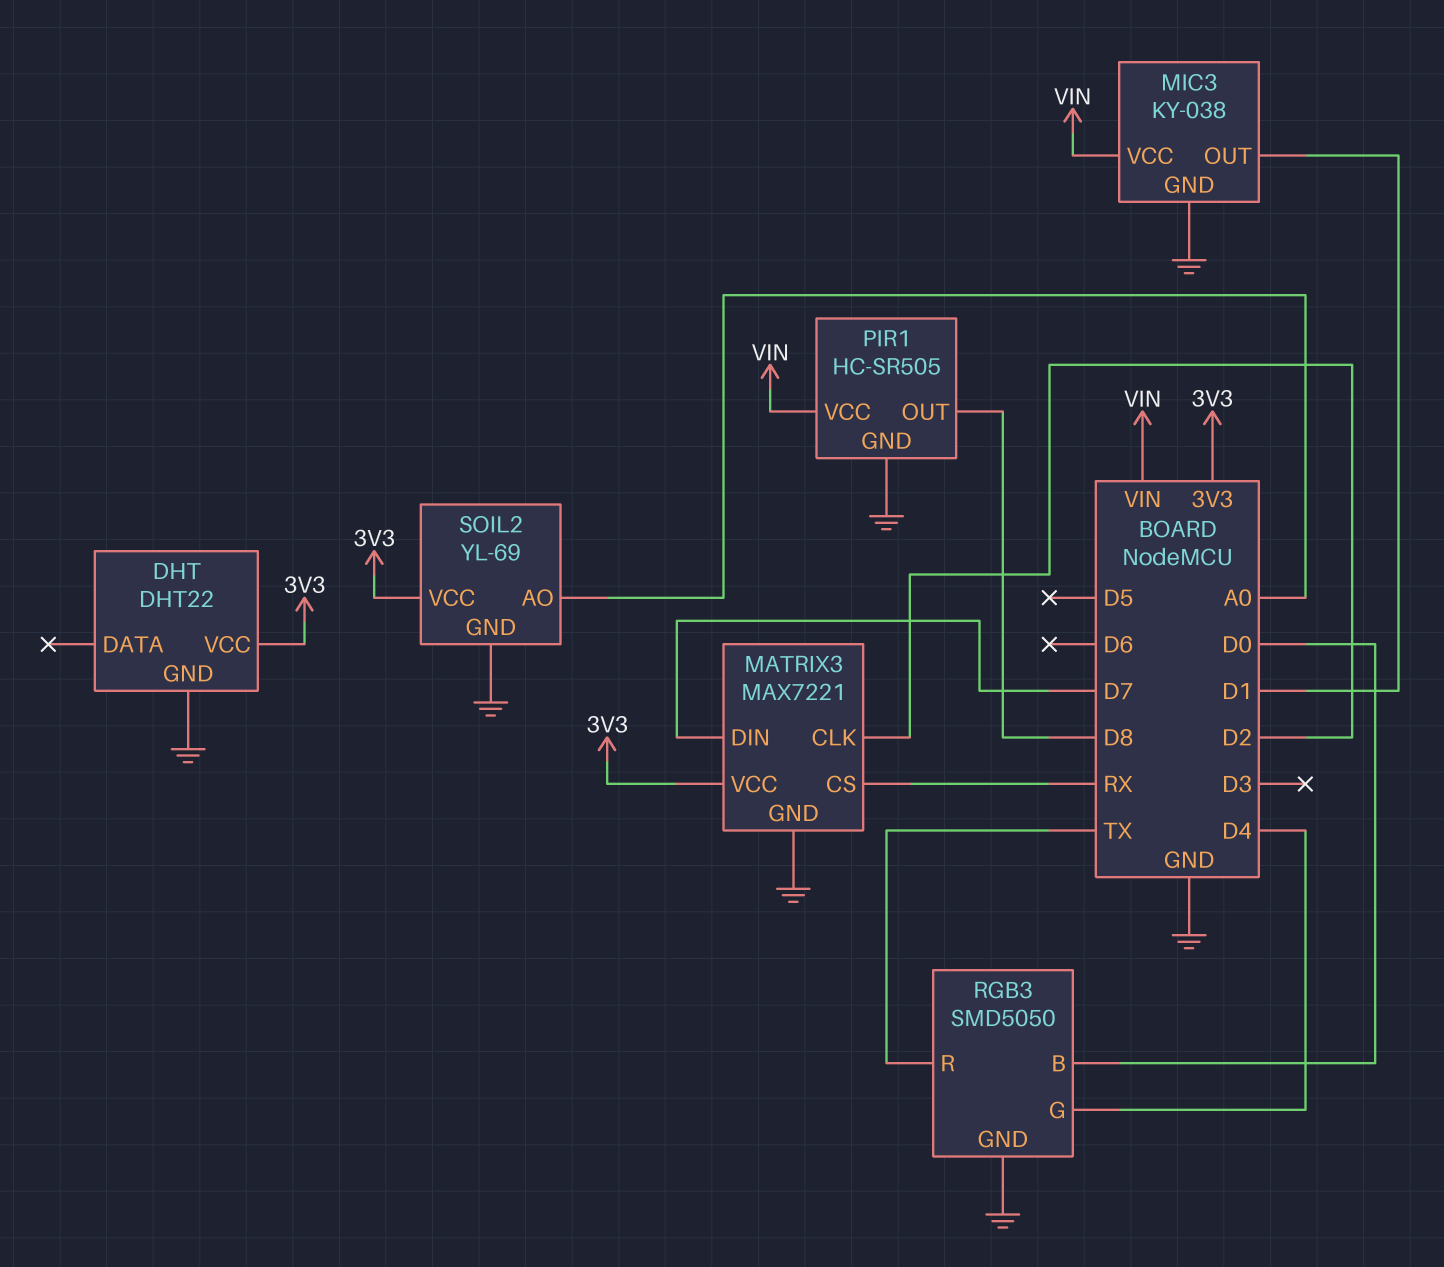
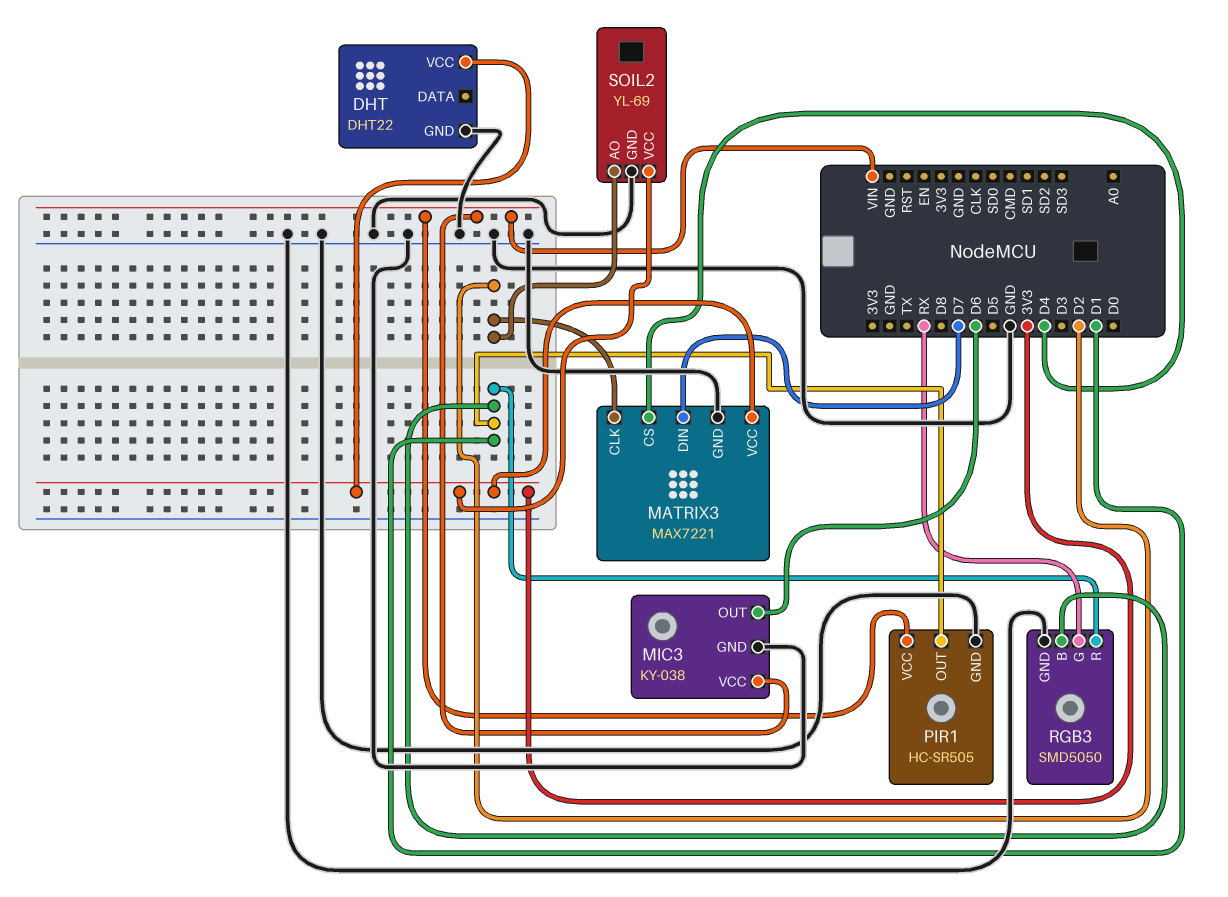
MATRIX3 pin CS: RX -> D4
MIC3 pin OUT: D1 -> D6
PIR1 pin OUT: D8 -> D1
RGB3 pin B: D0 -> D1
RGB3 pin G: D4 -> RX
RGB3 pin R: TX -> D1
SOIL2 pin AO: A0 -> D2

